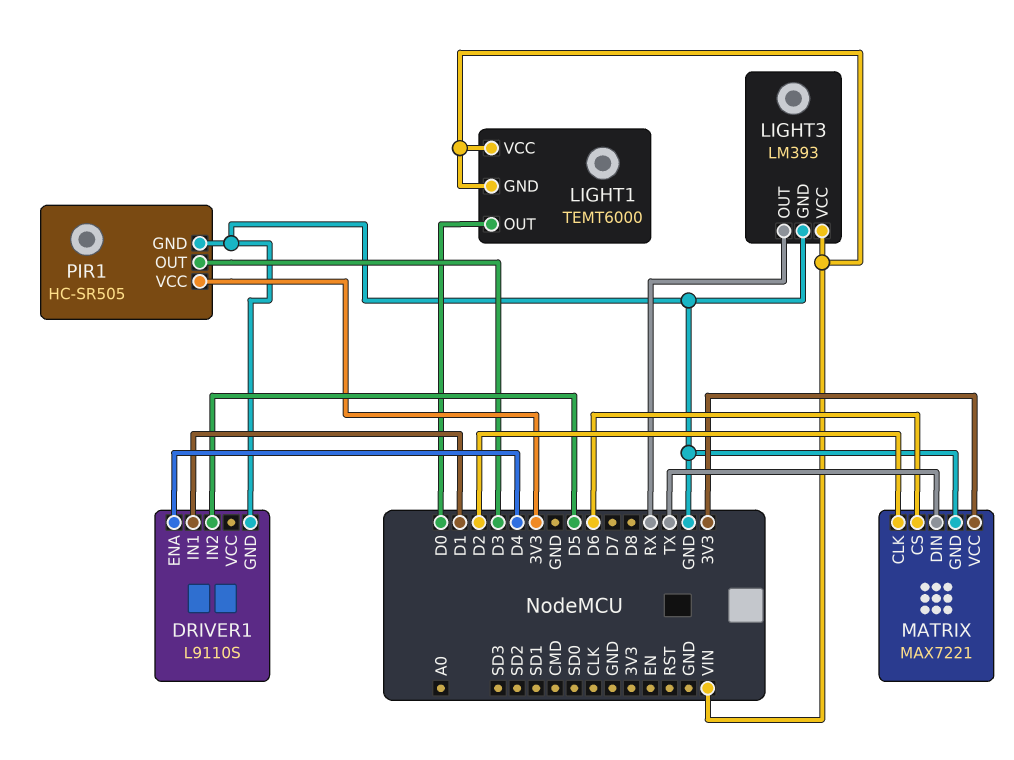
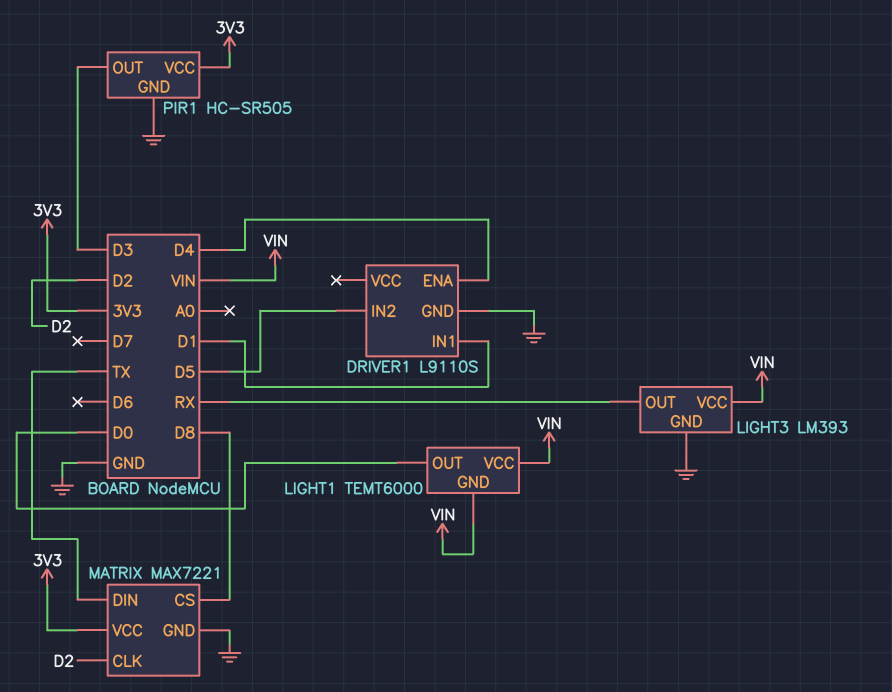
MATRIX pin CS: D6 -> D8

